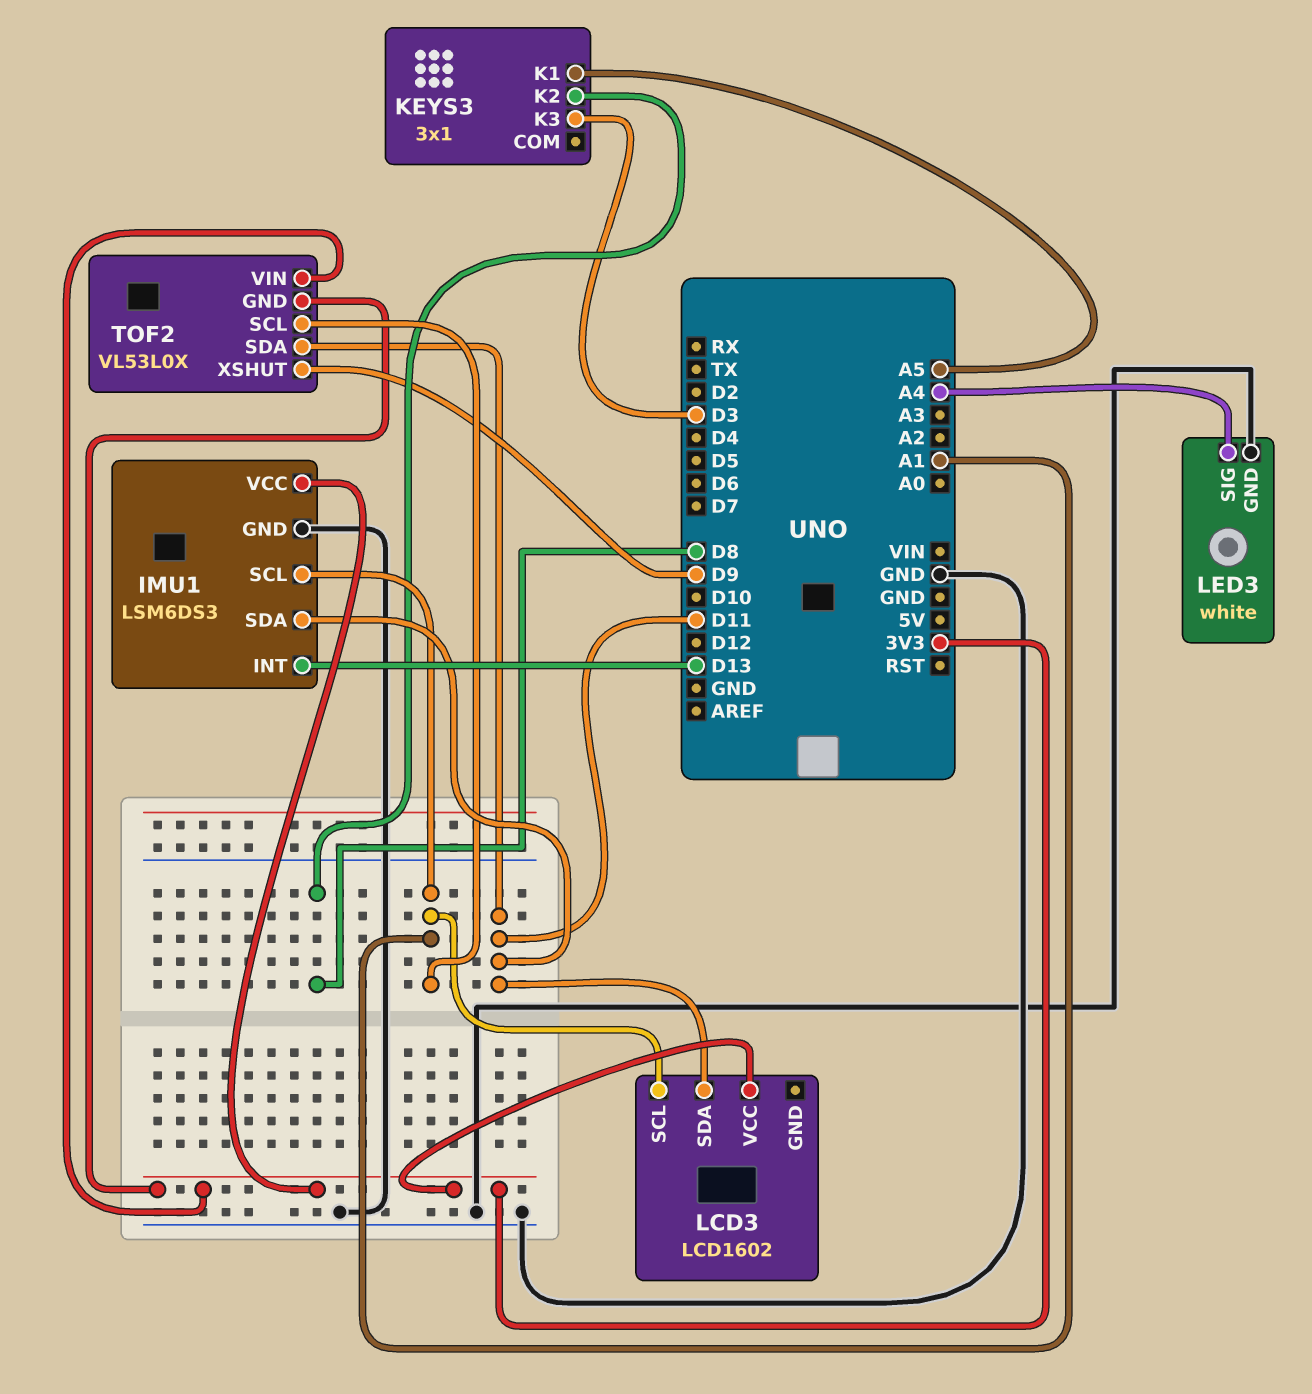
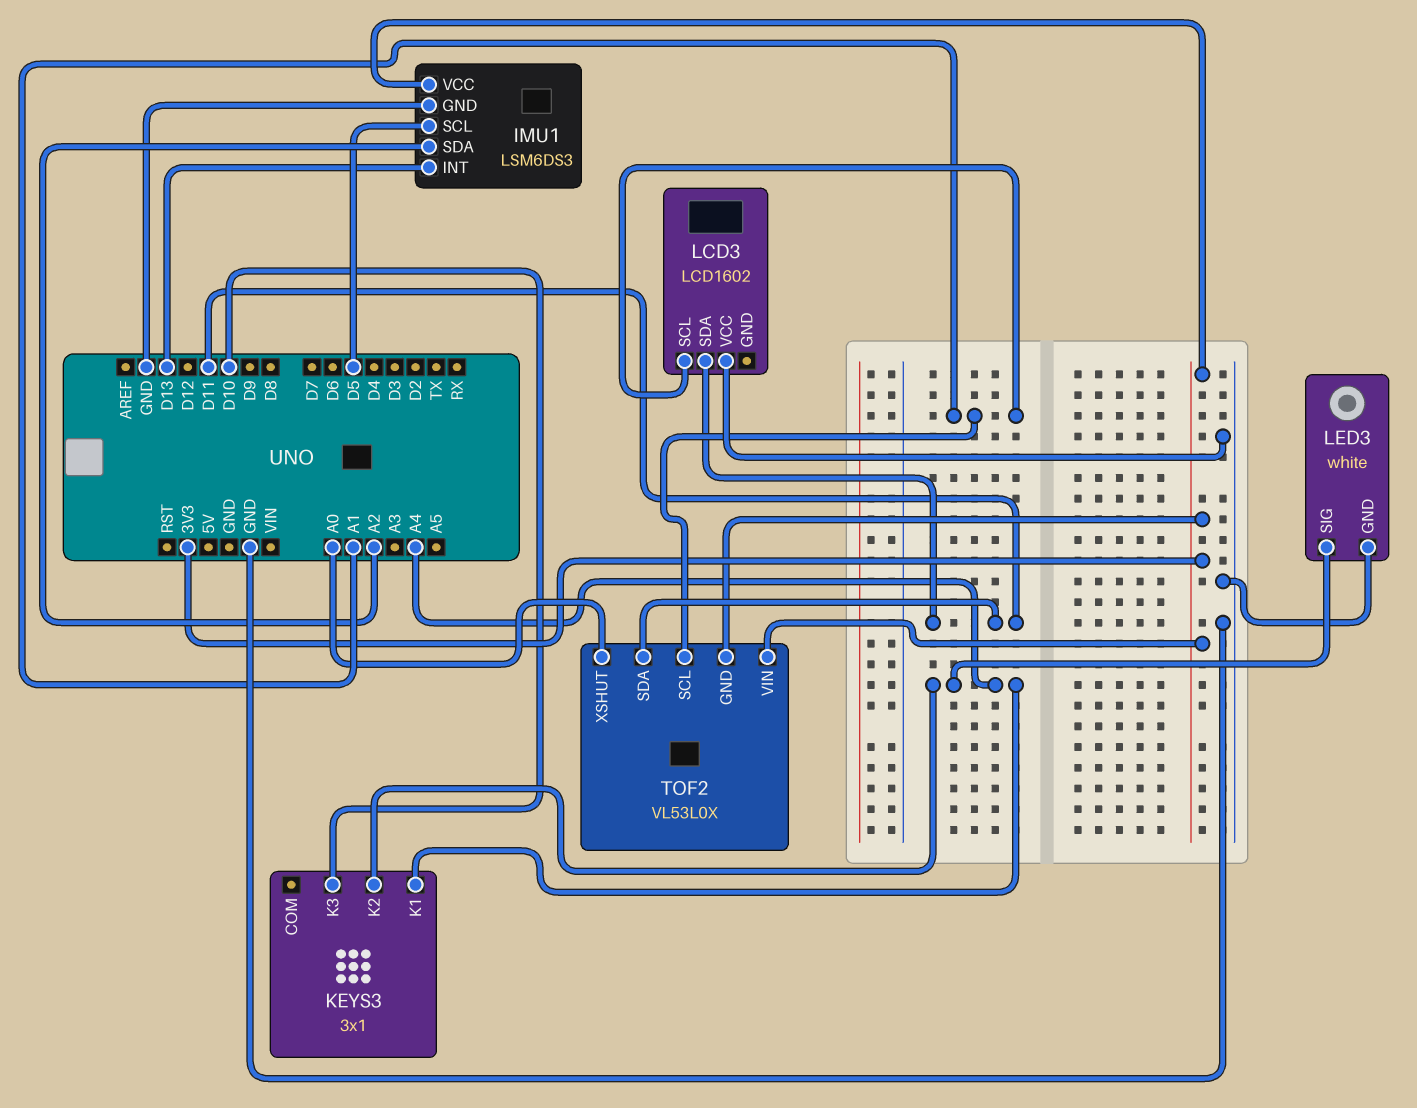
IMU1 pin SCL: A1 -> D5
IMU1 pin SDA: D11 -> A2
KEYS3 pin K1: A5 -> A4
KEYS3 pin K2: D8 -> A4
KEYS3 pin K3: D3 -> D10
LCD3 pin VCC: 3V3 -> GND
TOF2 pin XSHUT: D9 -> A0

